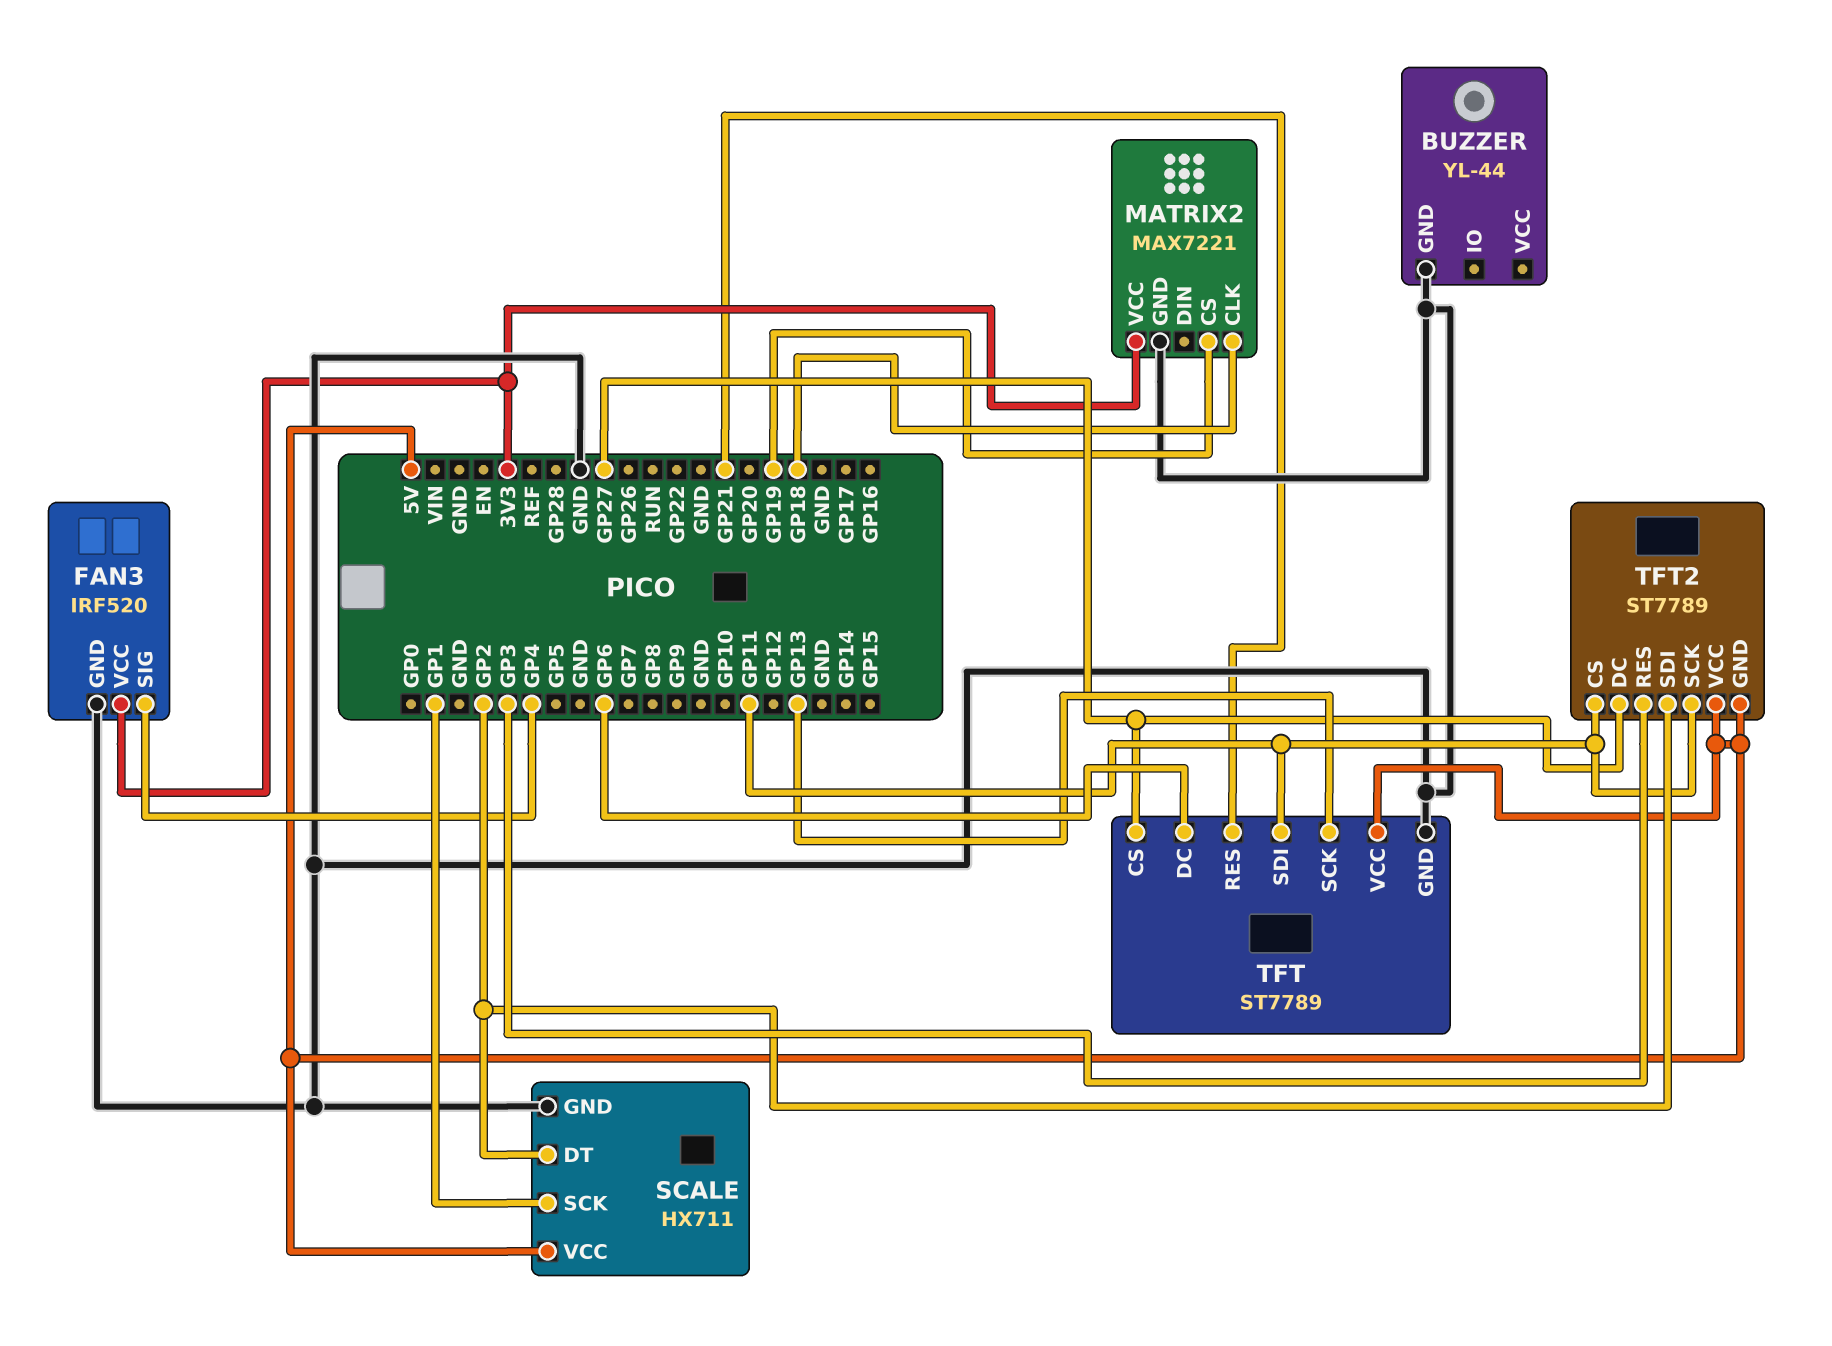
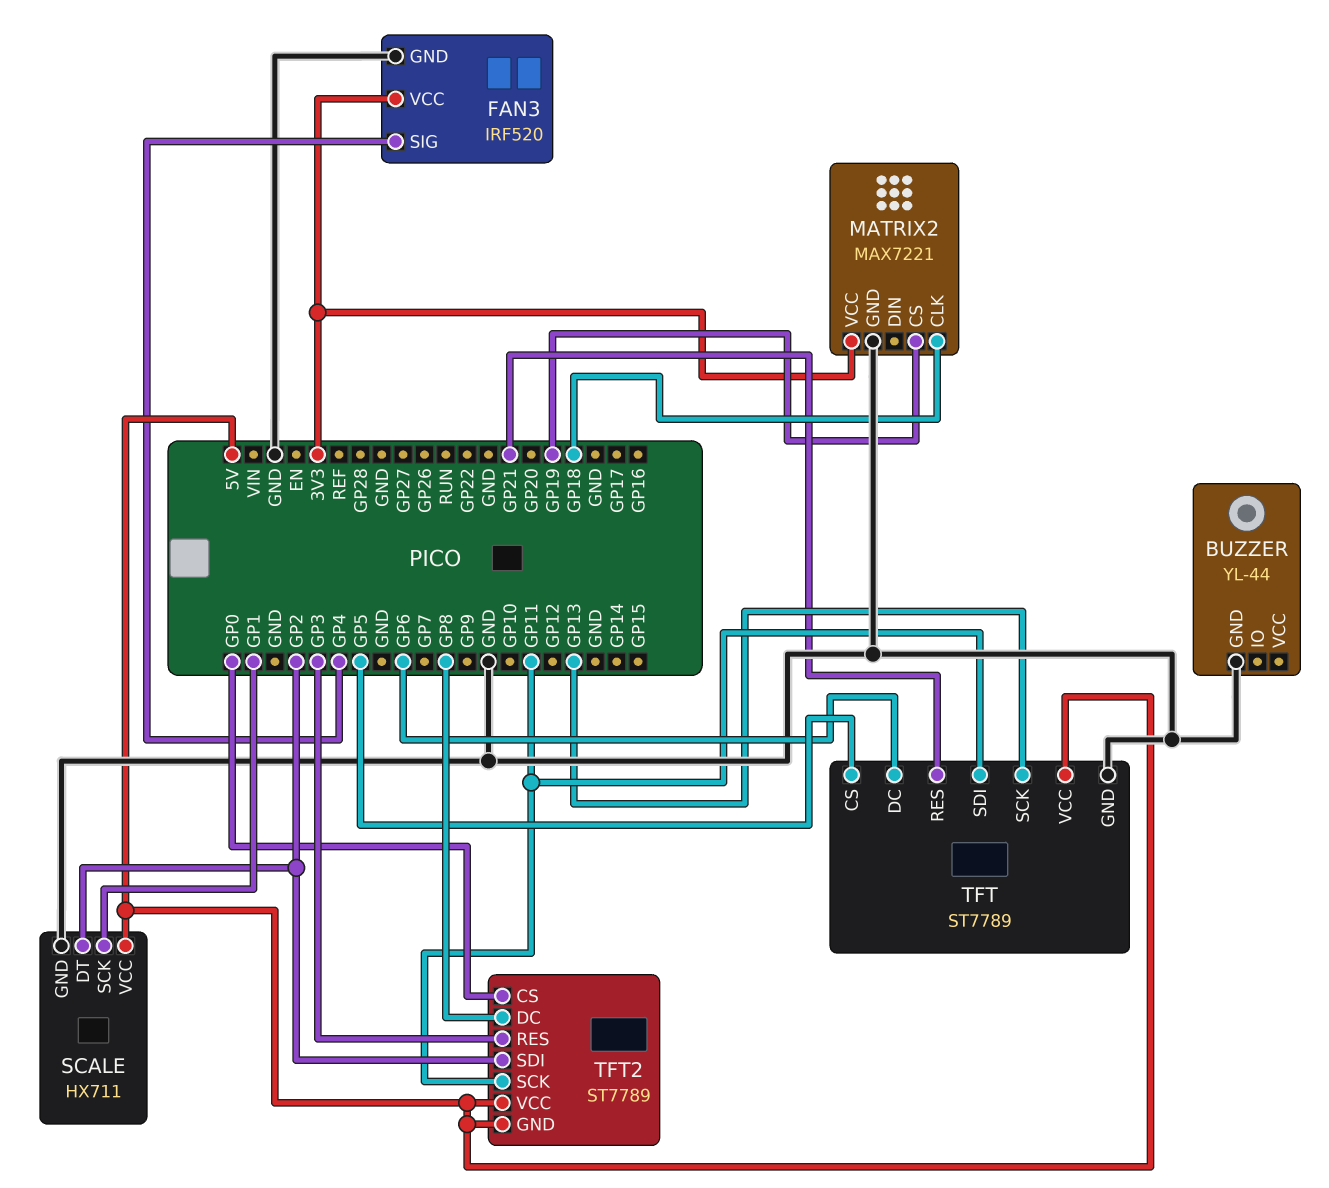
TFT pin CS: GP27 -> GP5
TFT2 pin CS: GP11 -> GP0
TFT2 pin DC: GP27 -> GP8

